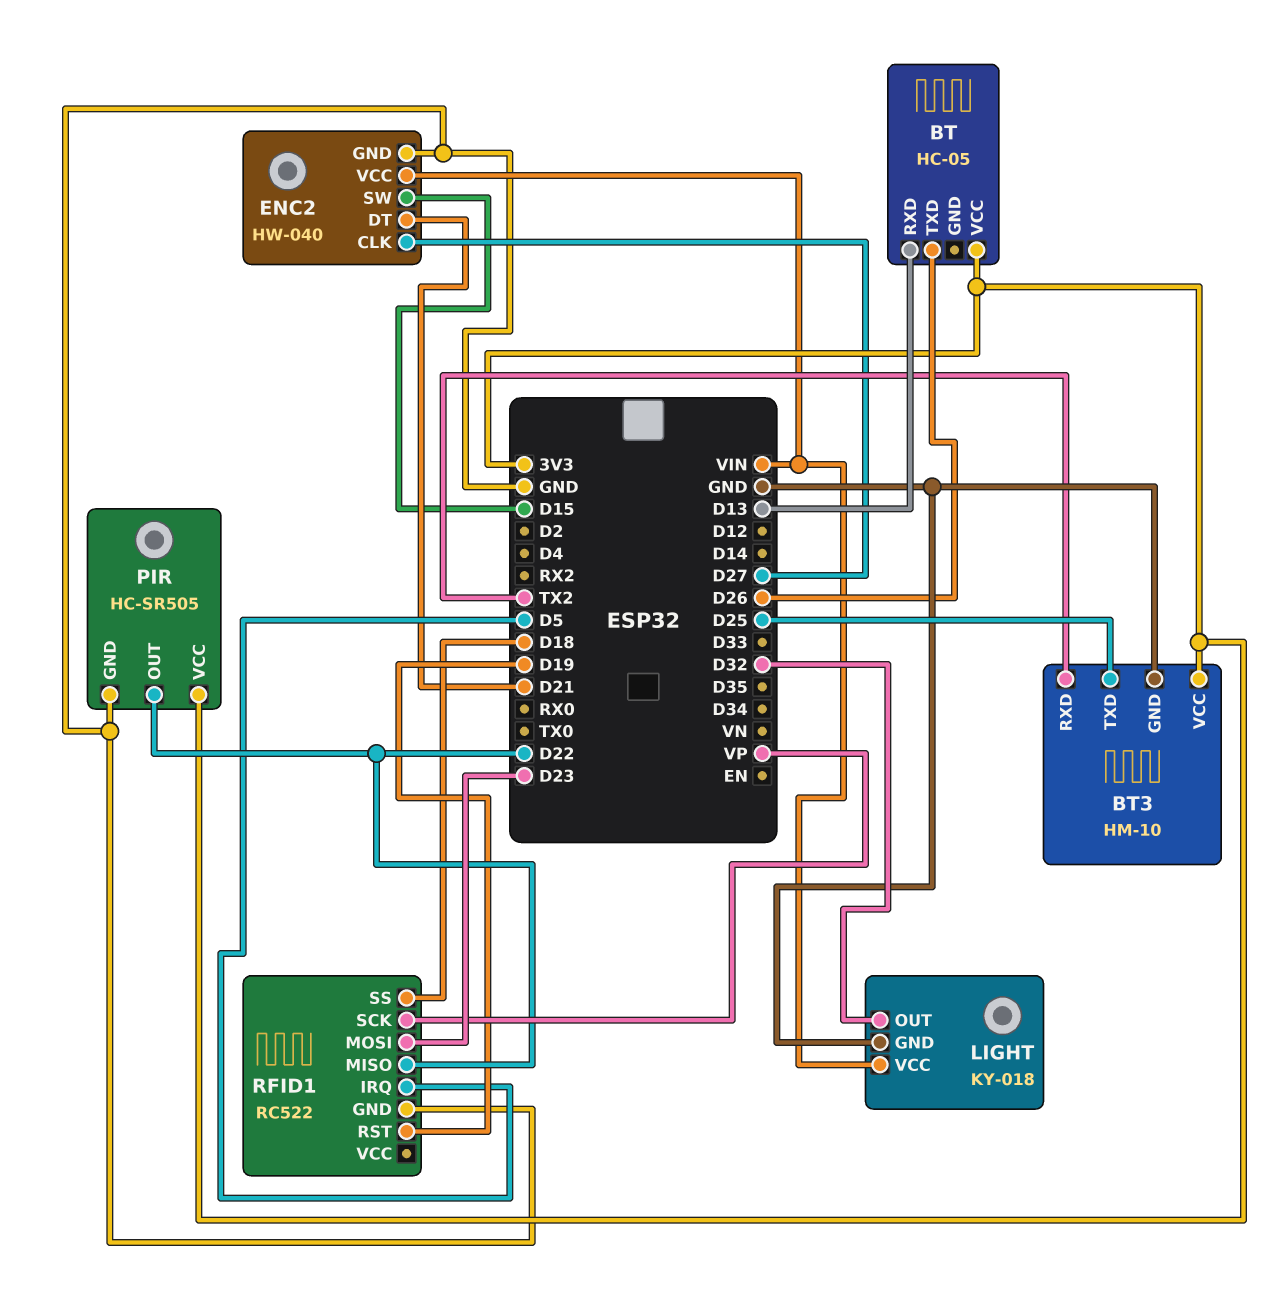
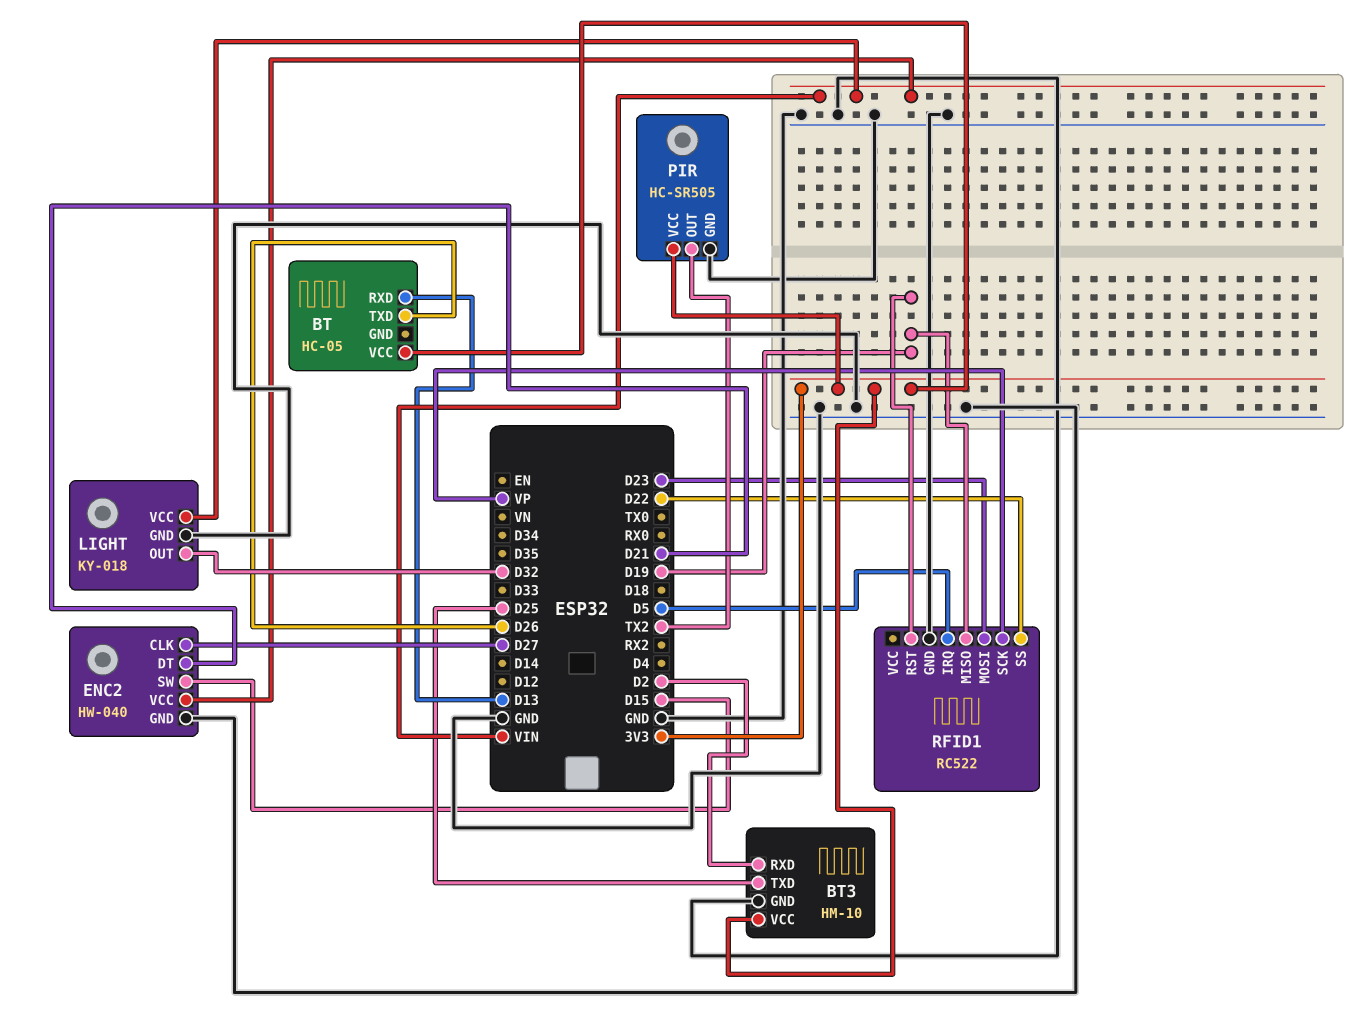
BT3 pin RXD: TX2 -> D2
PIR pin OUT: D22 -> TX2
RFID1 pin MISO: D22 -> D19
RFID1 pin SS: D18 -> D22

